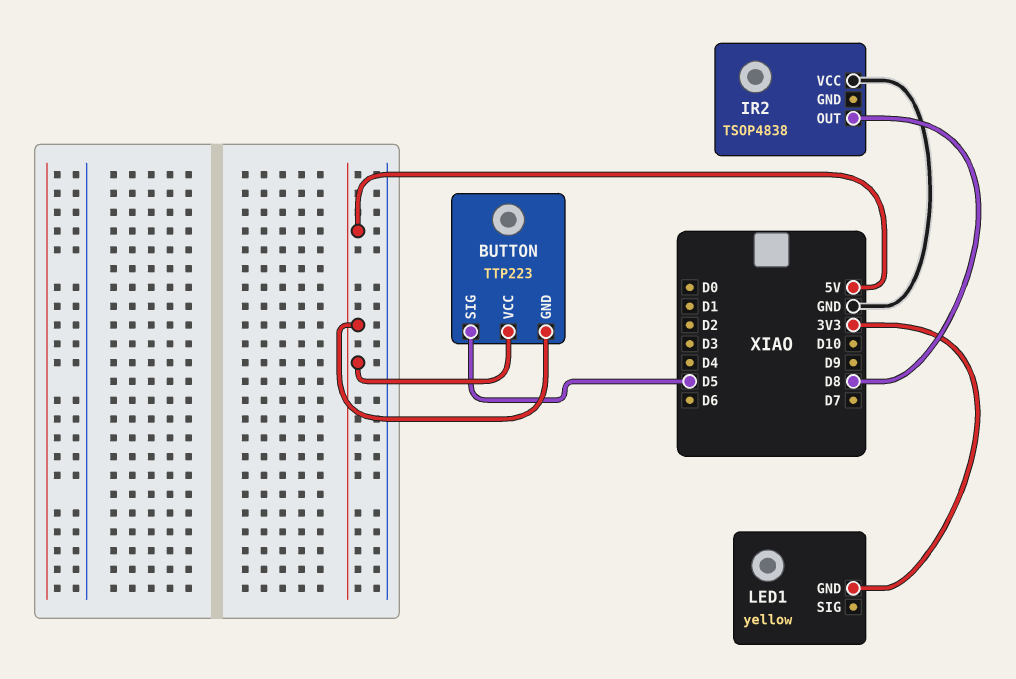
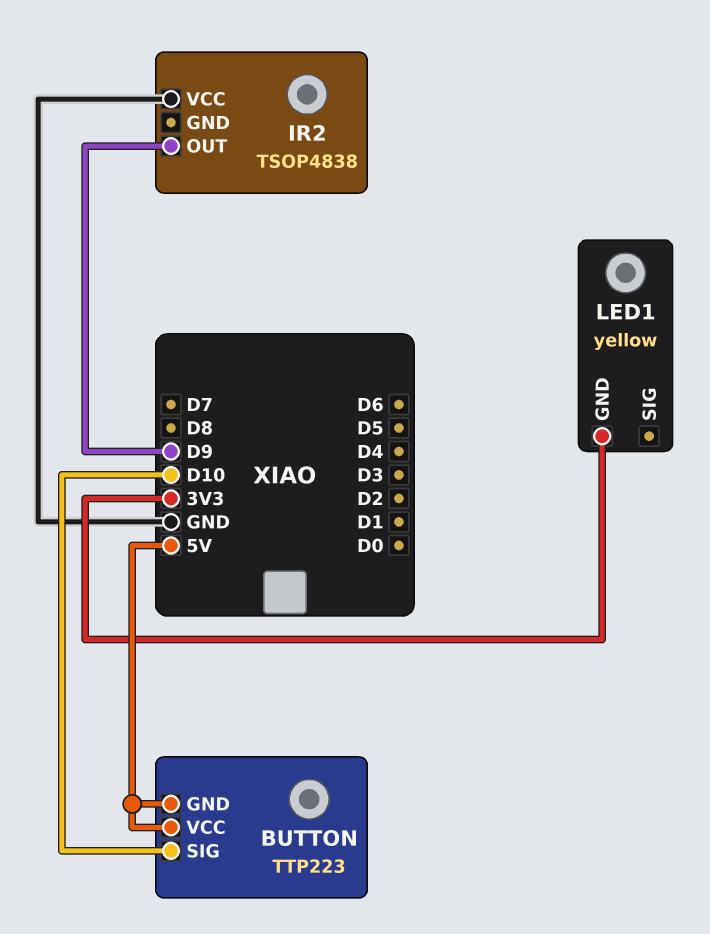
BUTTON pin SIG: D5 -> D10
IR2 pin OUT: D8 -> D9

